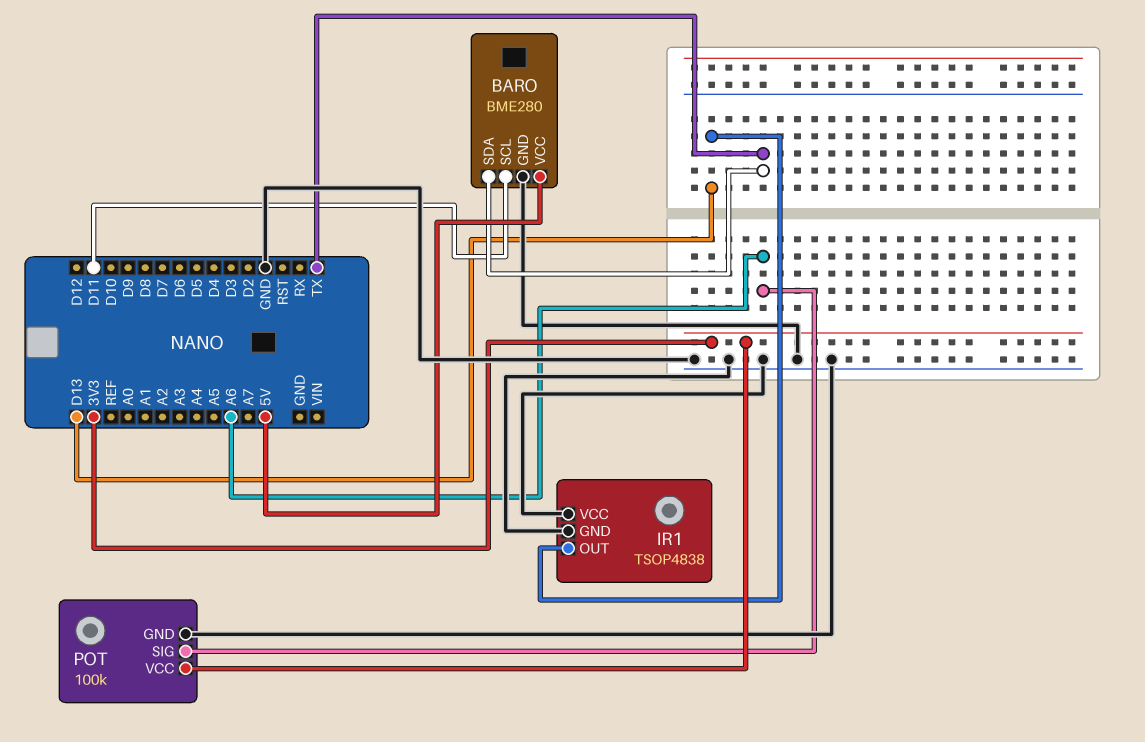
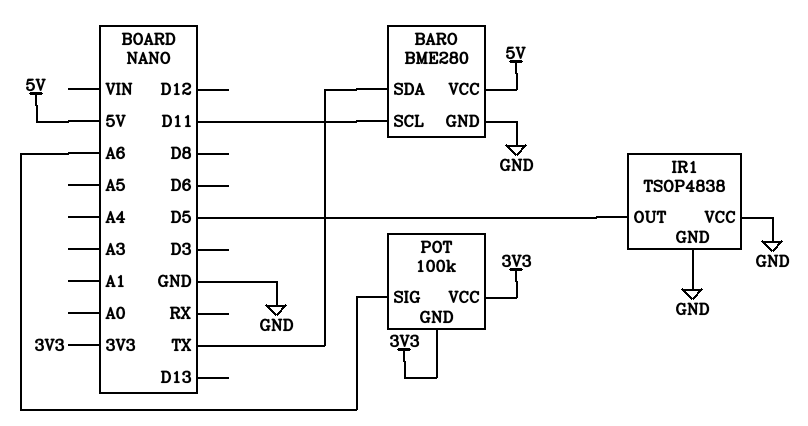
IR1 pin OUT: D13 -> D5
POT pin GND: GND -> 3V3

